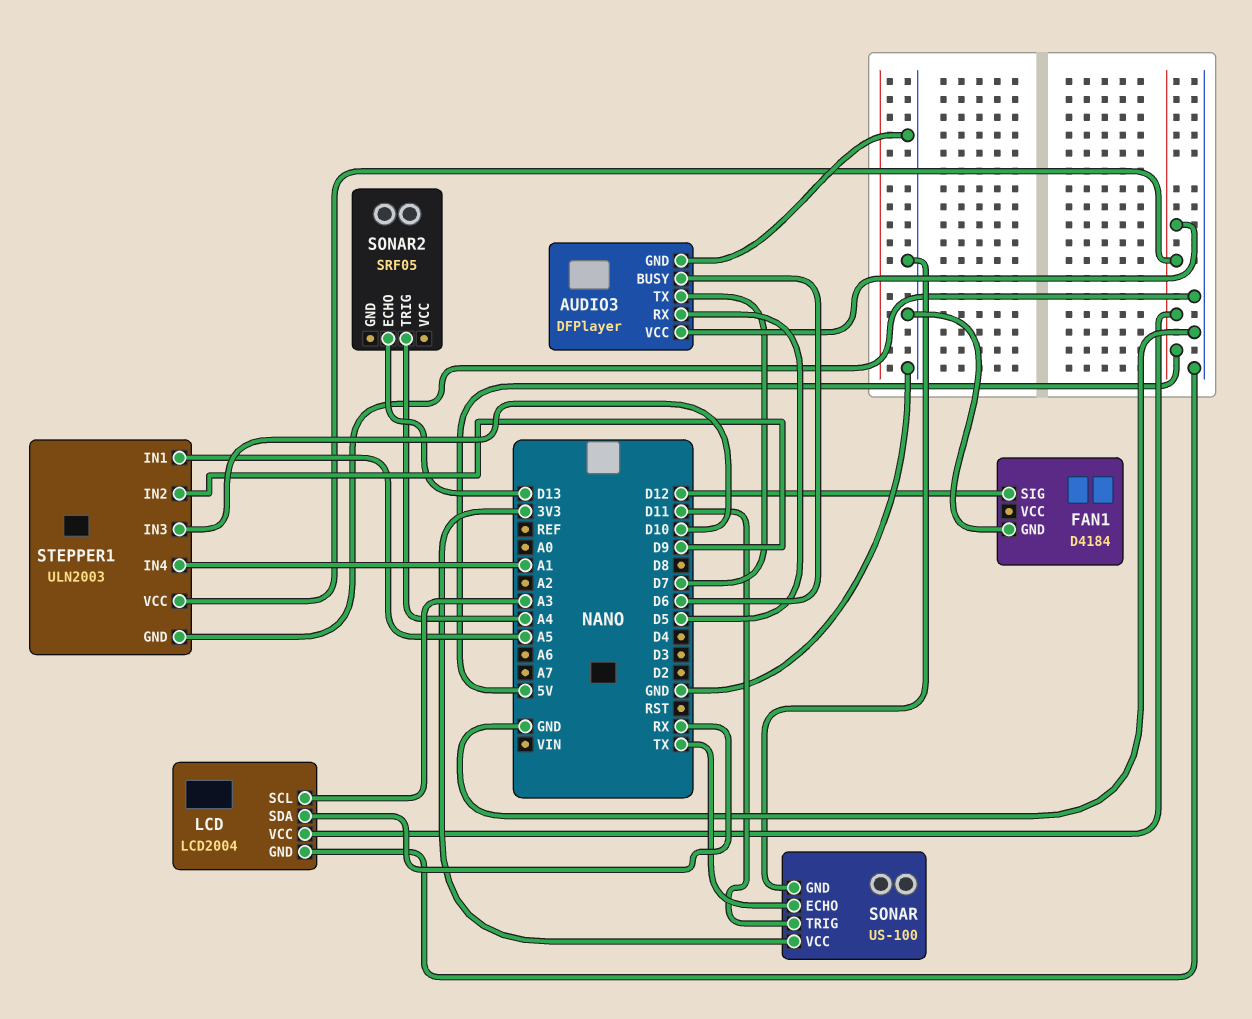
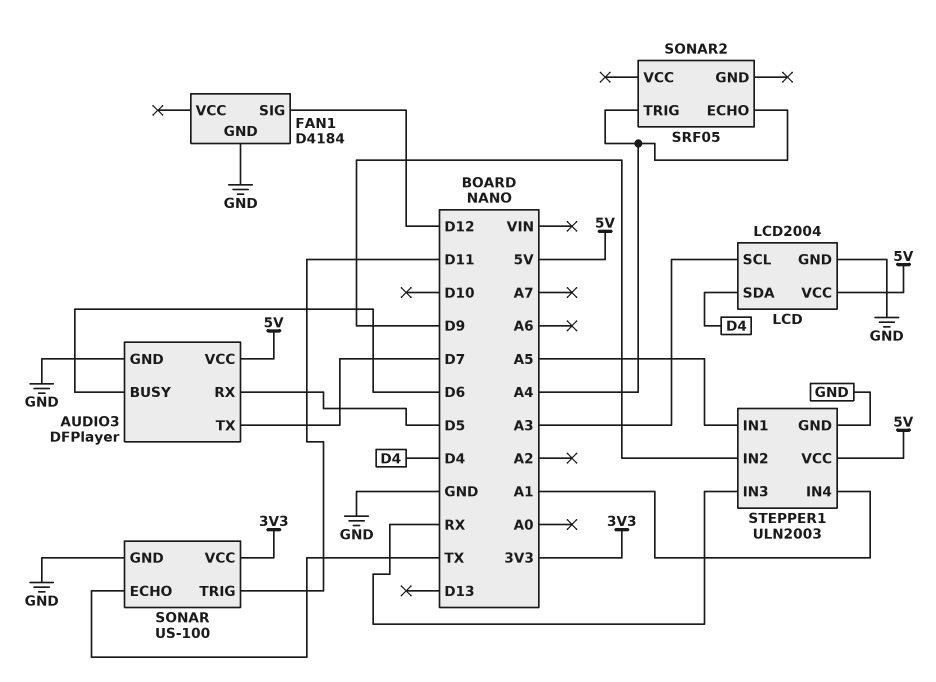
LCD pin SDA: RX -> D4
SONAR2 pin ECHO: D13 -> A4
STEPPER1 pin IN3: D10 -> RX

